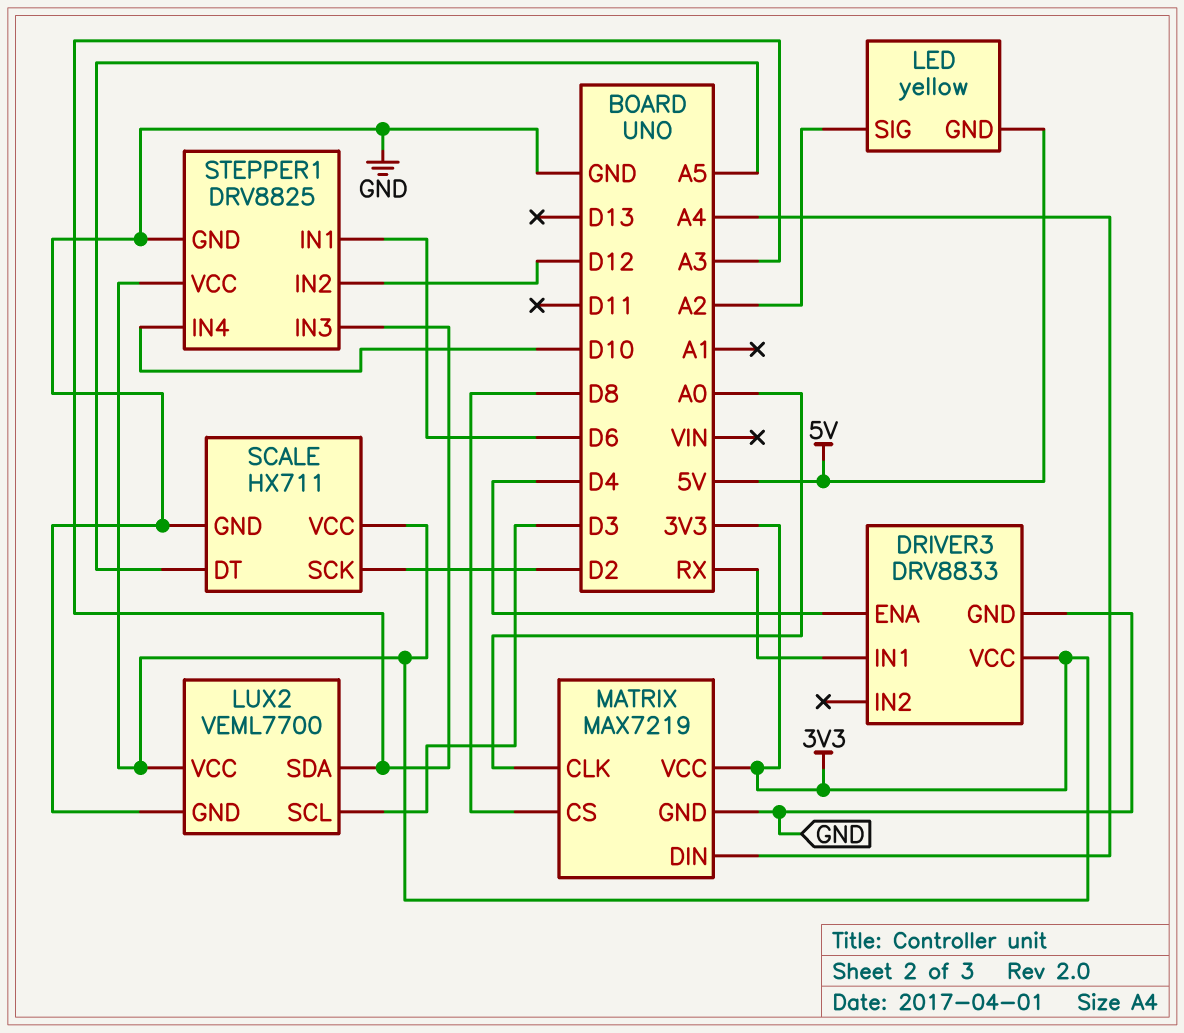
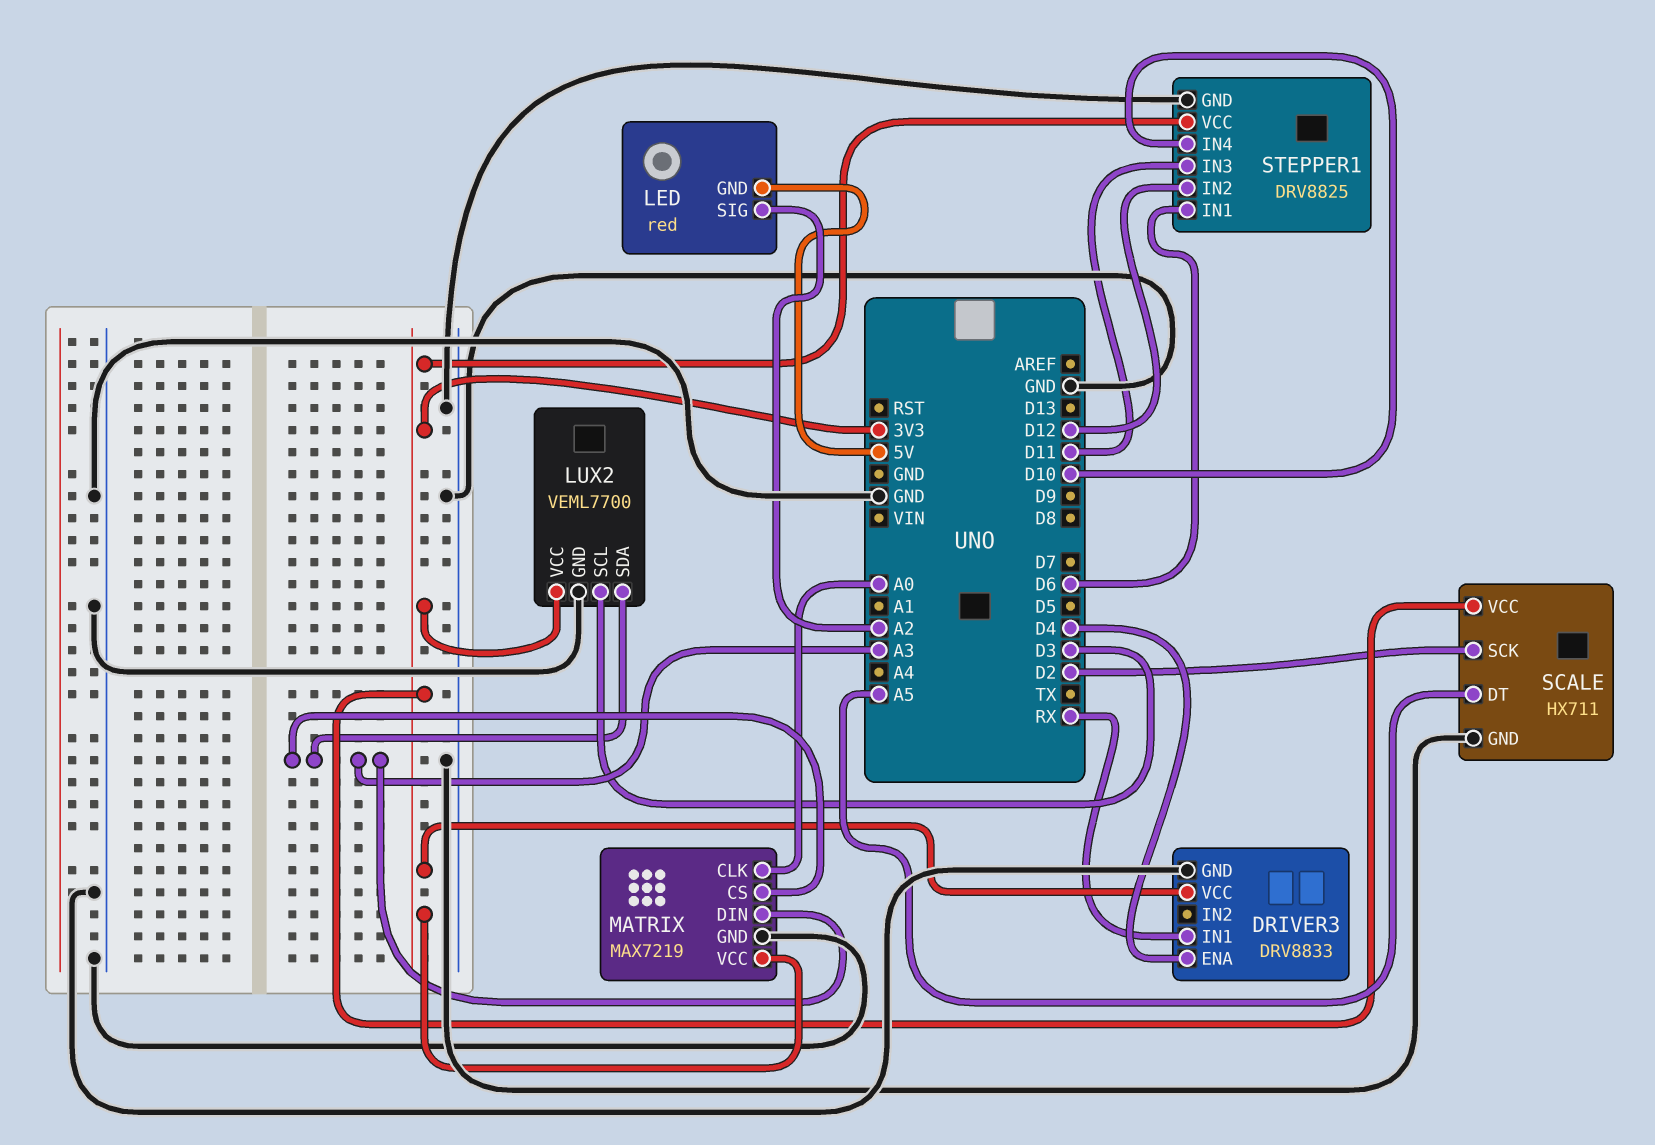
LED: yellow -> red
MATRIX pin CS: D8 -> A3
MATRIX pin DIN: A4 -> A3
STEPPER1 pin IN3: A3 -> D11

